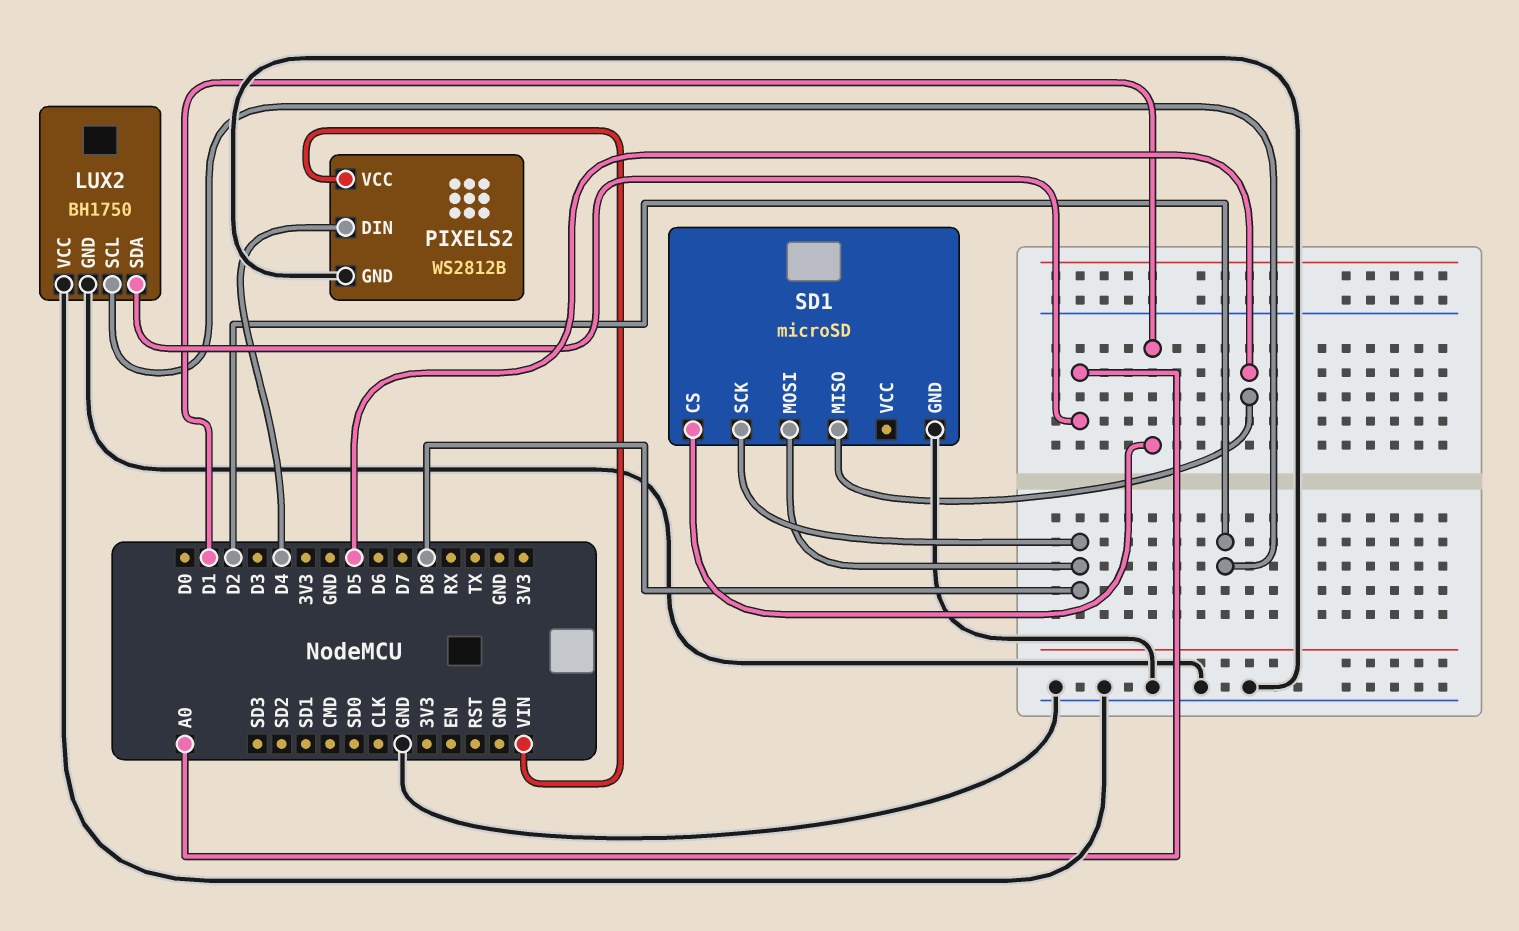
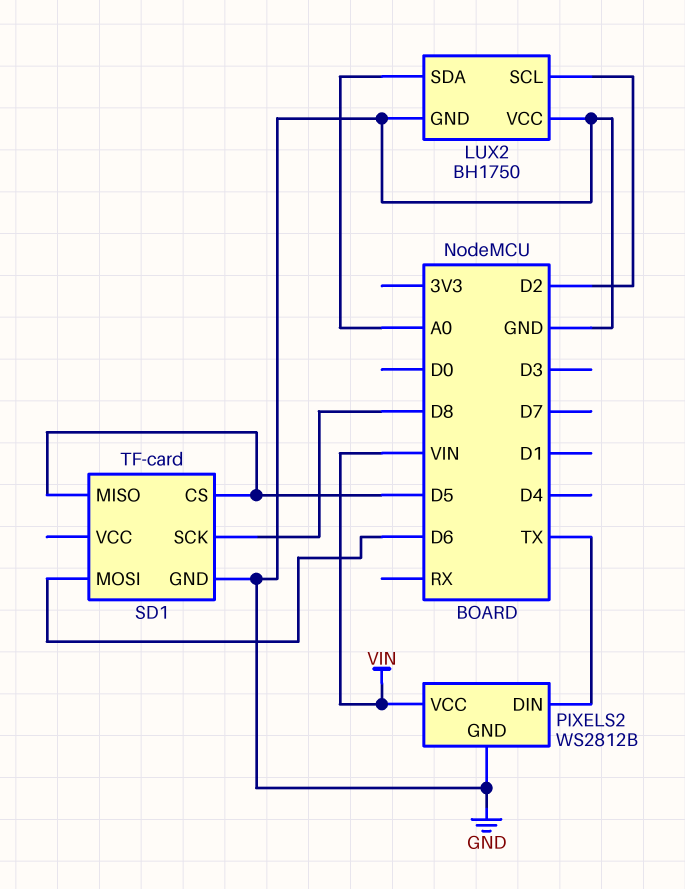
PIXELS2 pin DIN: D4 -> TX
SD1: microSD -> TF-card
SD1 pin CS: D1 -> D5
SD1 pin MOSI: D8 -> D6

